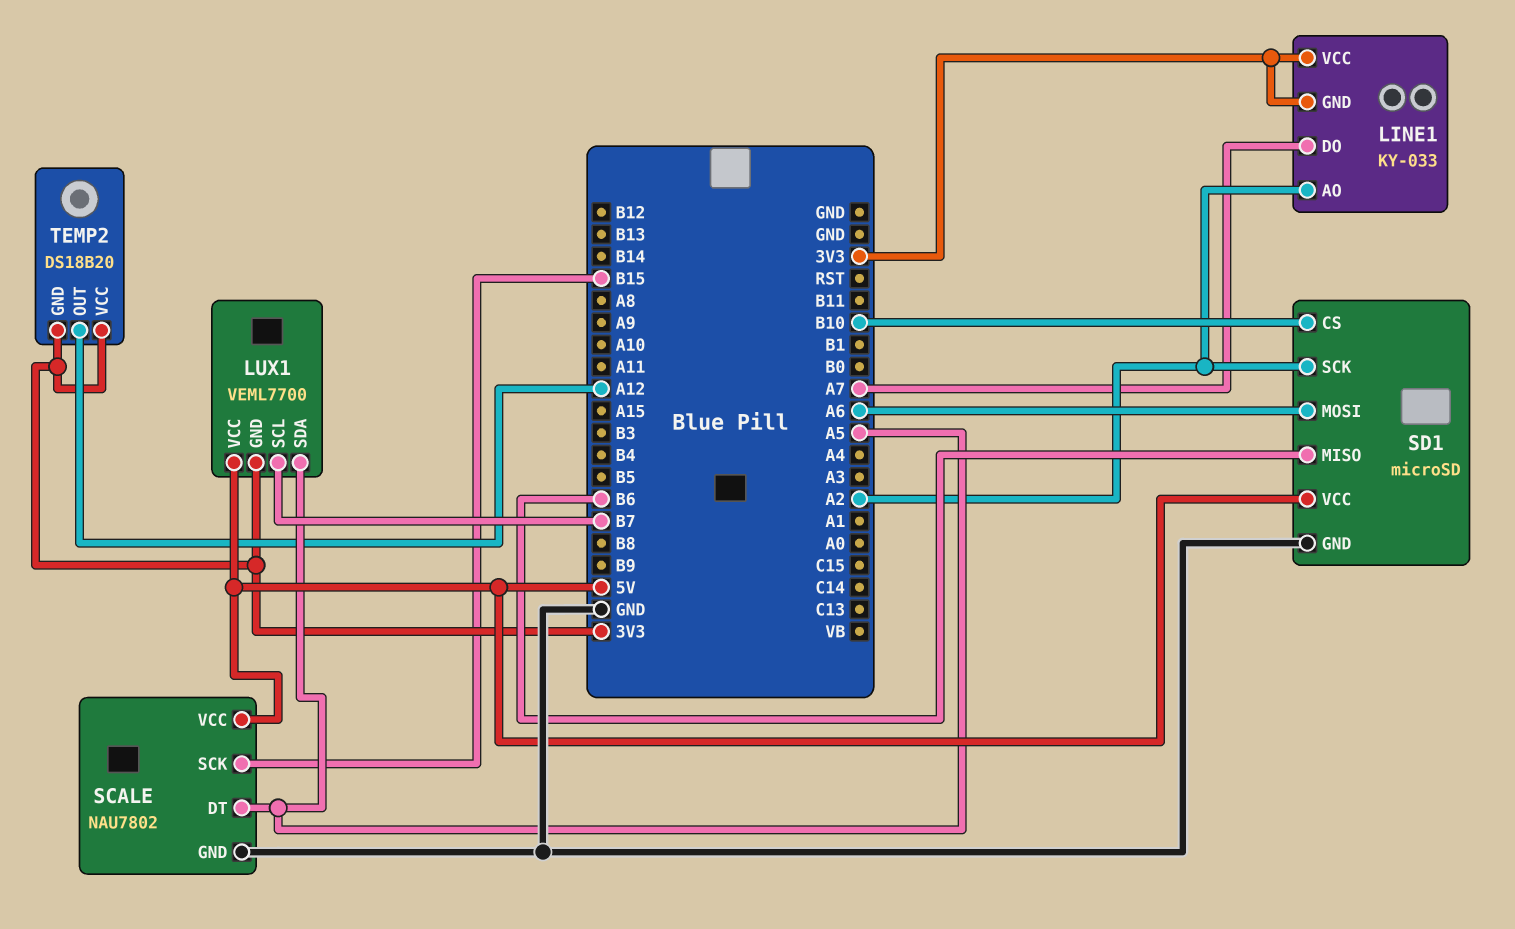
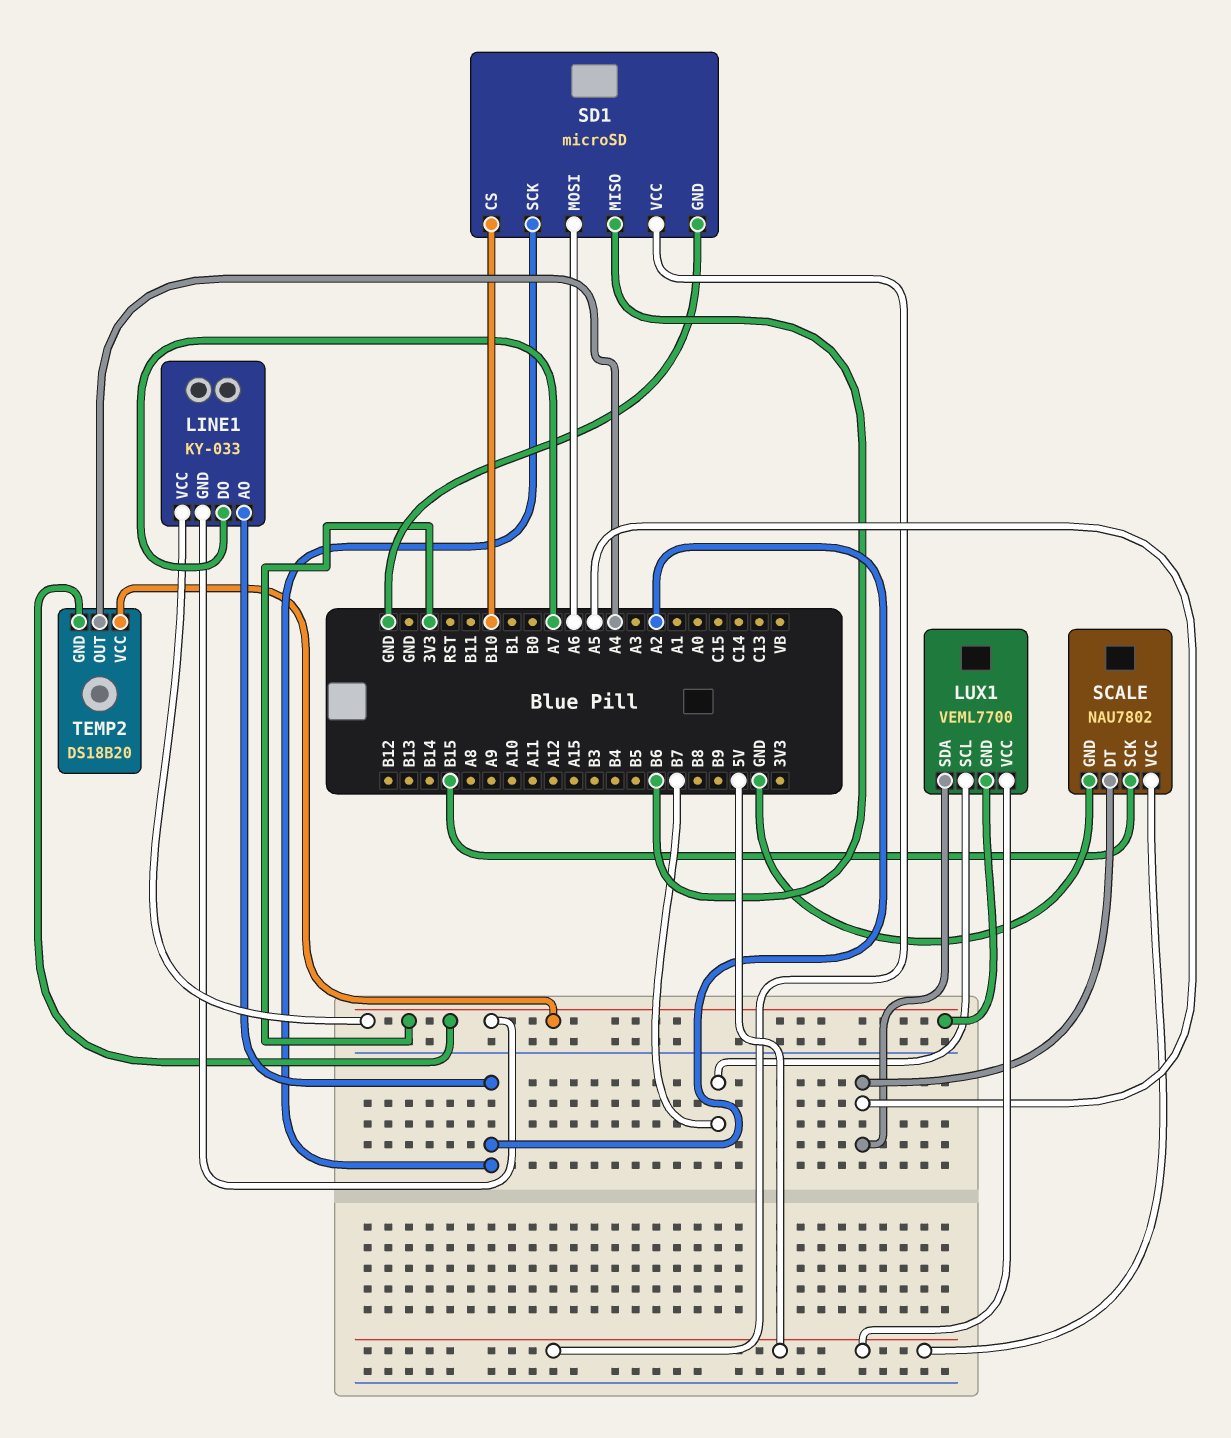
TEMP2 pin OUT: A12 -> A4

